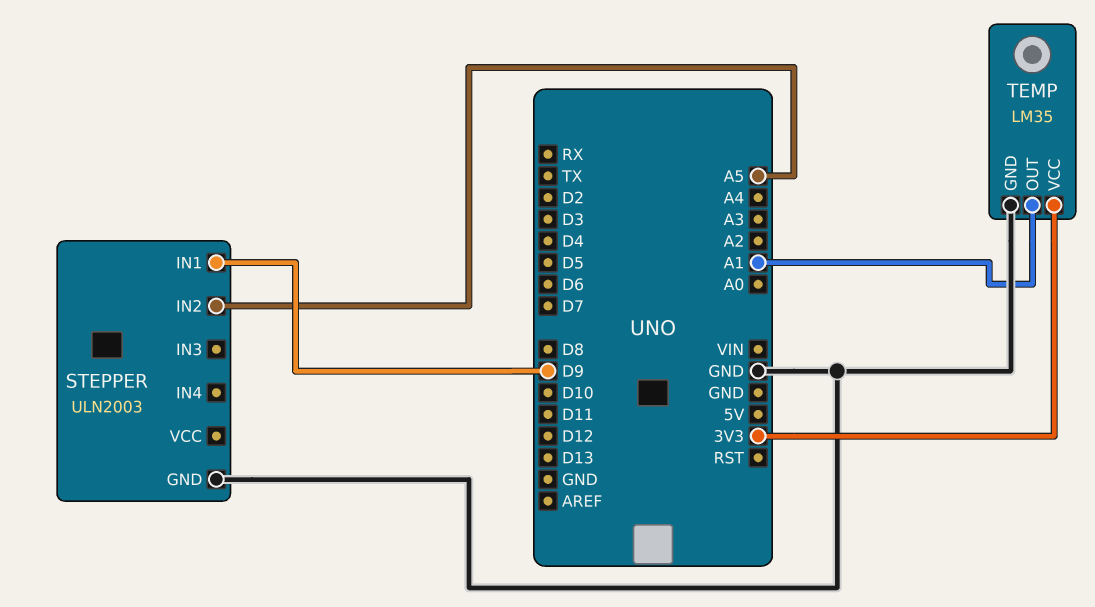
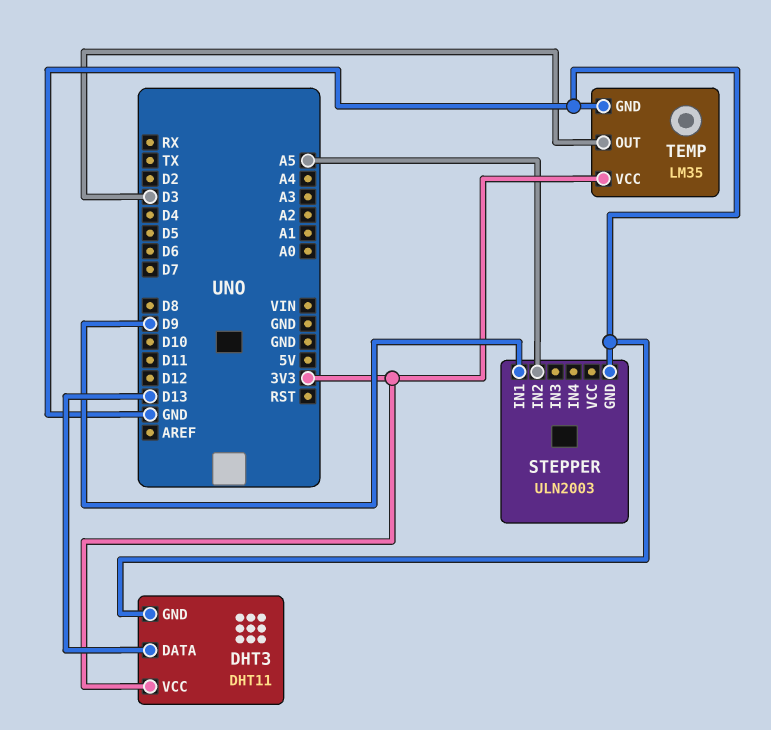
DHT3: none -> DHT11
DHT3 pin DATA: none -> D13
DHT3 pin GND: none -> GND
DHT3 pin VCC: none -> 3V3
TEMP pin OUT: A1 -> D3

